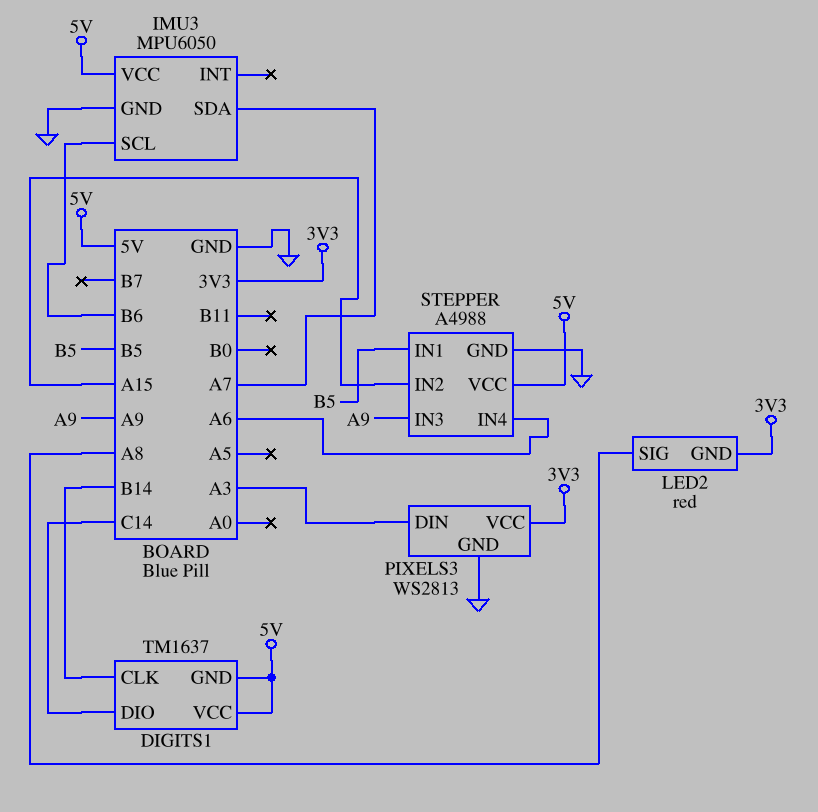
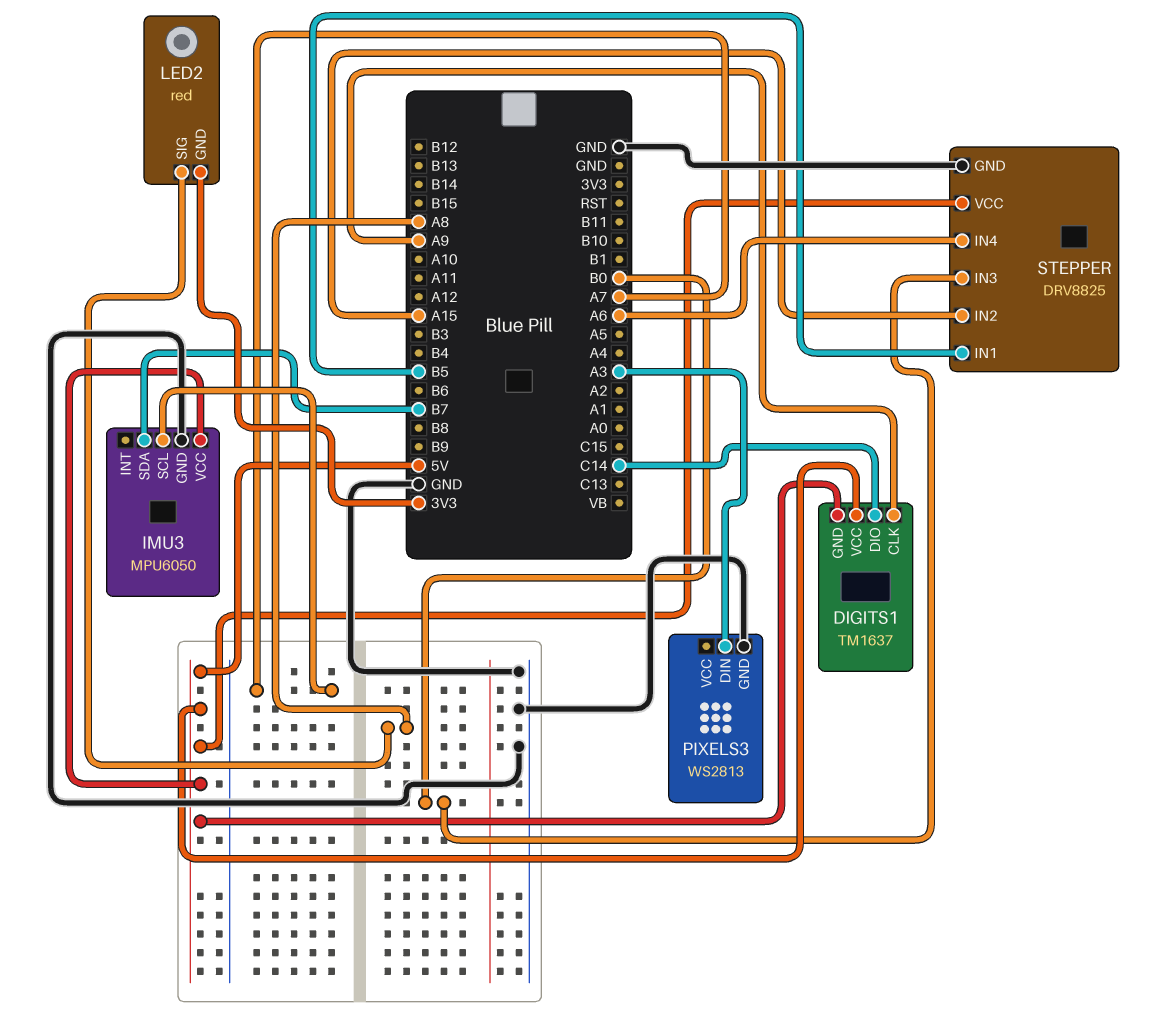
DIGITS1 pin CLK: B14 -> A9
IMU3 pin SCL: B6 -> A7
IMU3 pin SDA: A7 -> B7
PIXELS3 pin VCC: 3V3 -> none
STEPPER: A4988 -> DRV8825
STEPPER pin IN3: A9 -> B0

